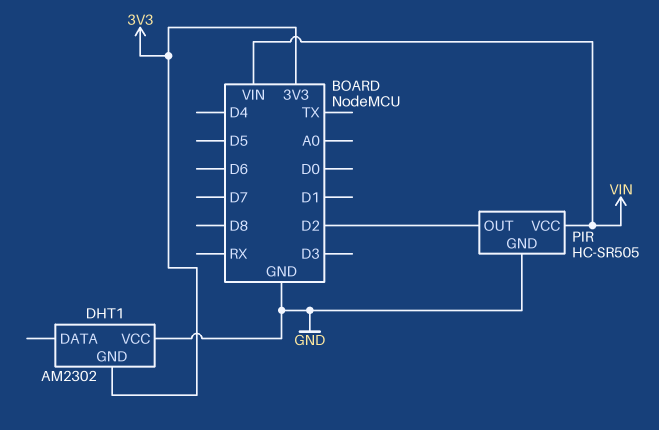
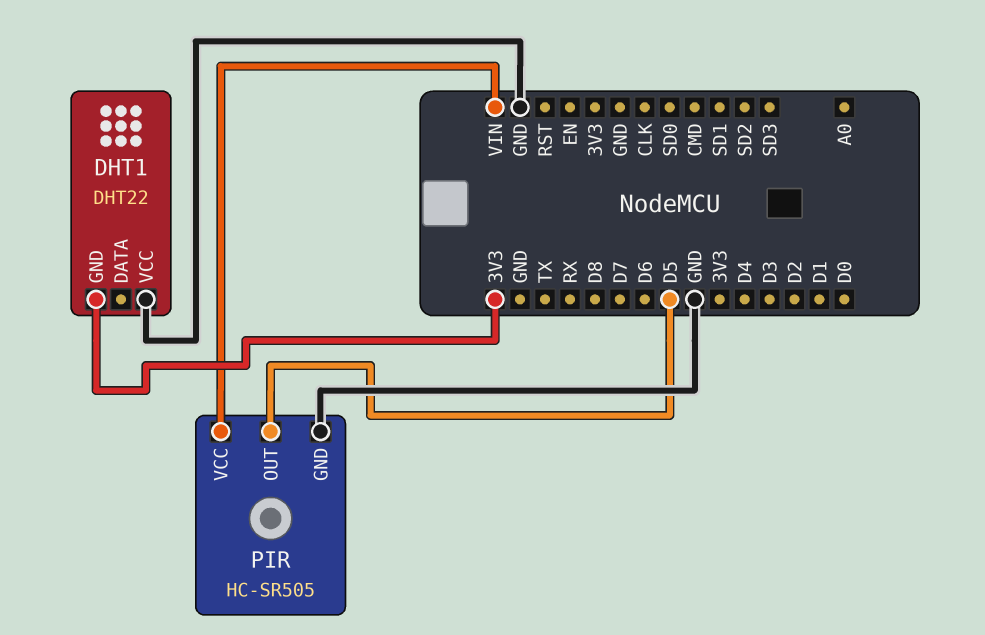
DHT1: AM2302 -> DHT22
PIR pin OUT: D2 -> D5

